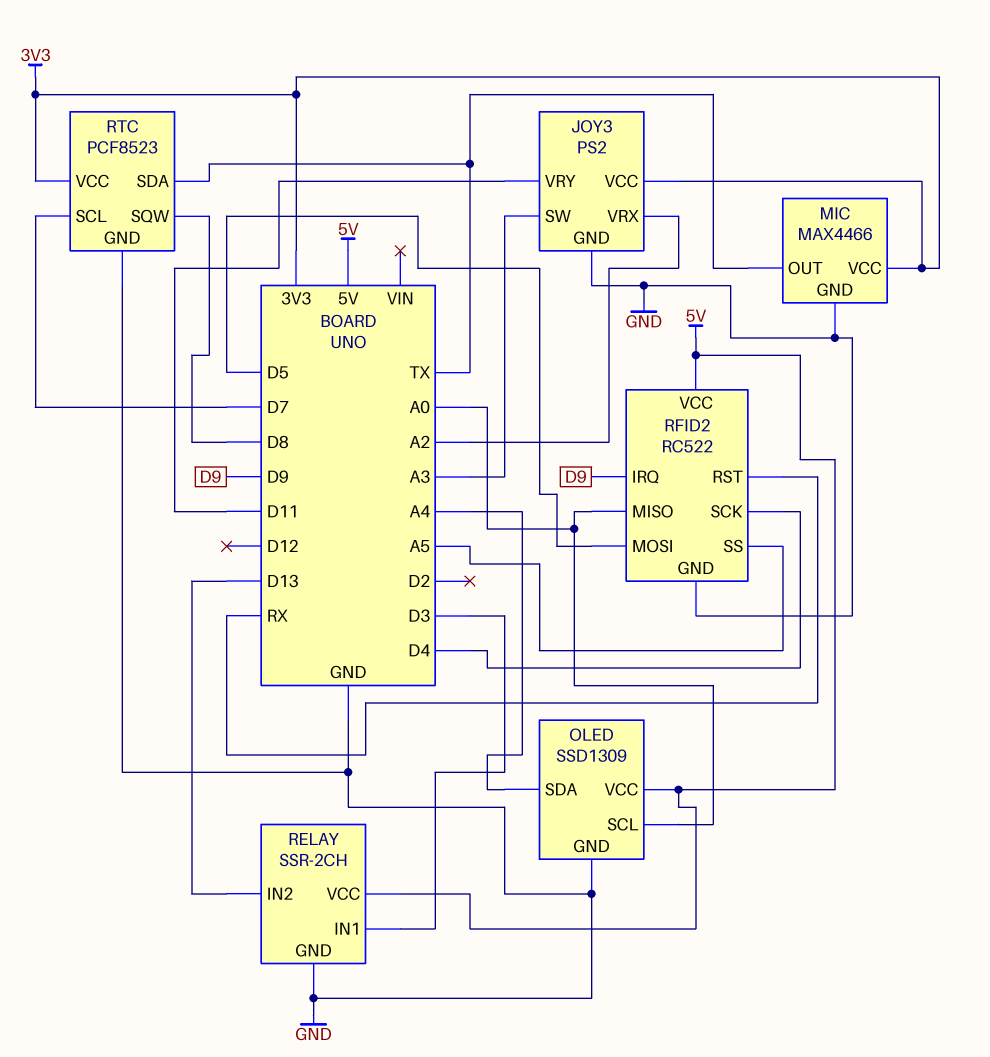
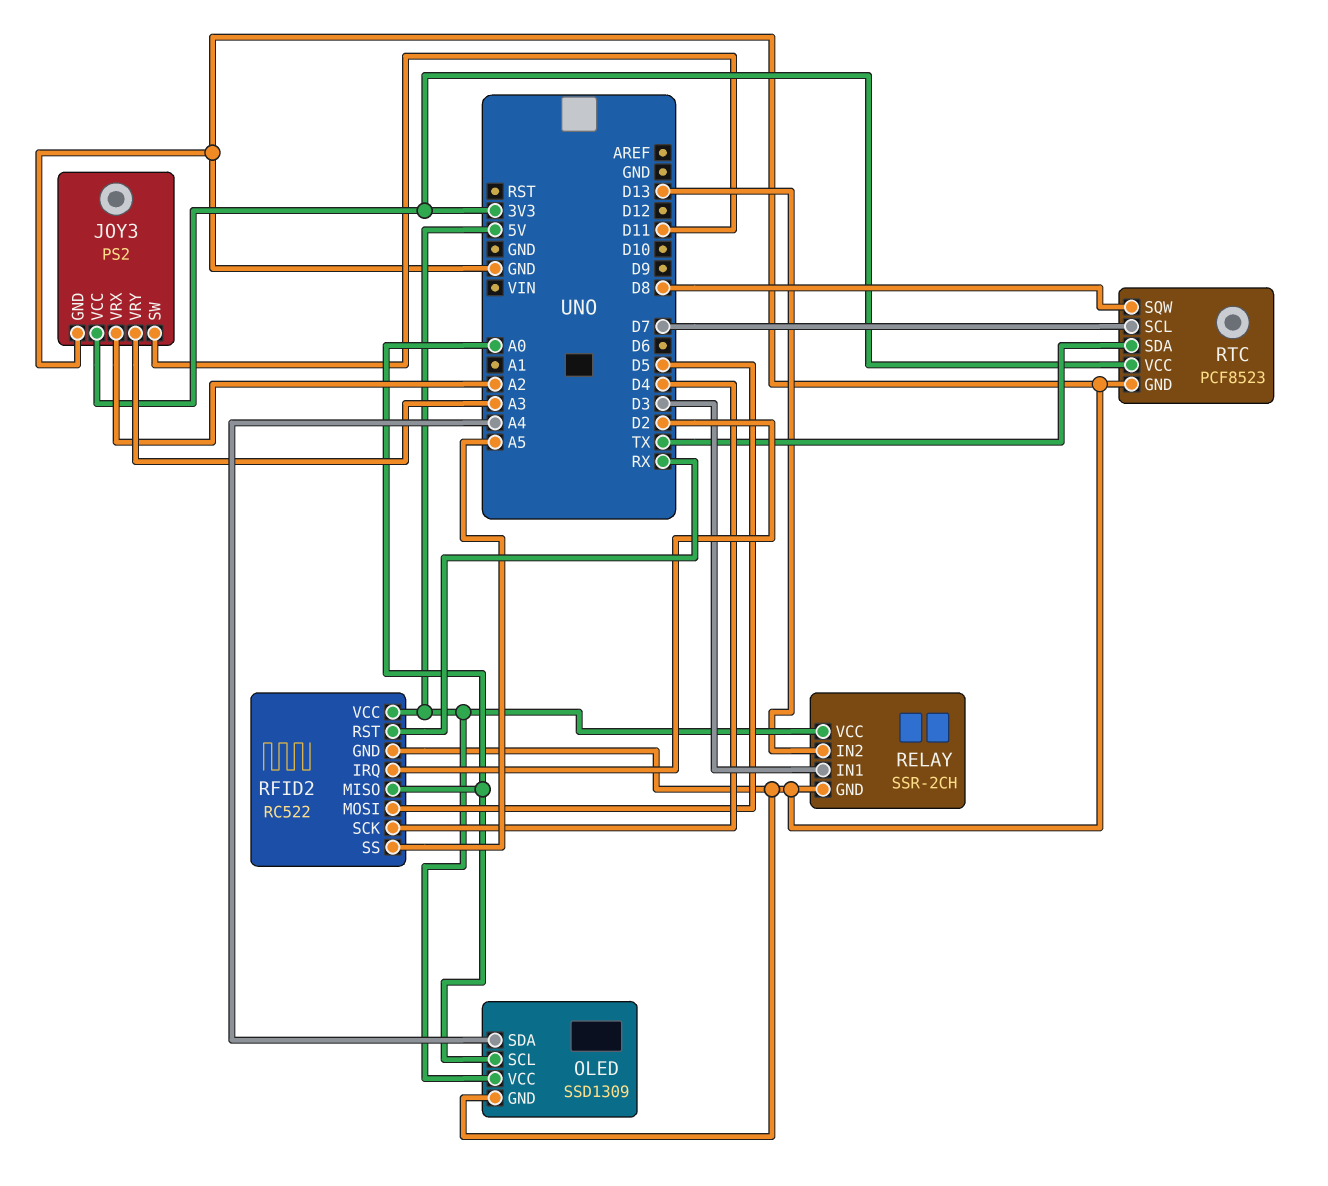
JOY3 pin SW: A3 -> D11
JOY3 pin VRY: D11 -> A3
MIC: MAX4466 -> none
MIC pin GND: GND -> none
MIC pin OUT: TX -> none
MIC pin VCC: 3V3 -> none
RFID2 pin IRQ: D9 -> D2

